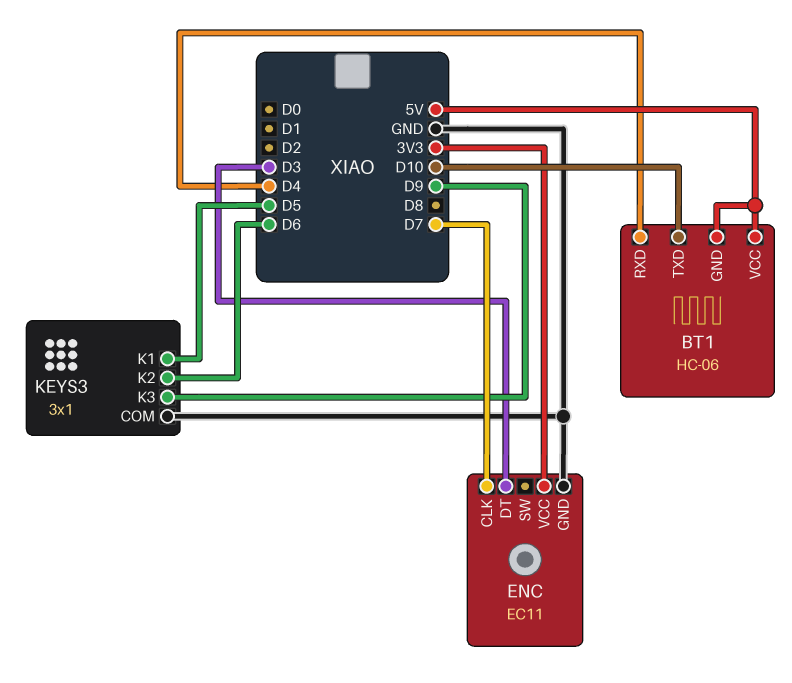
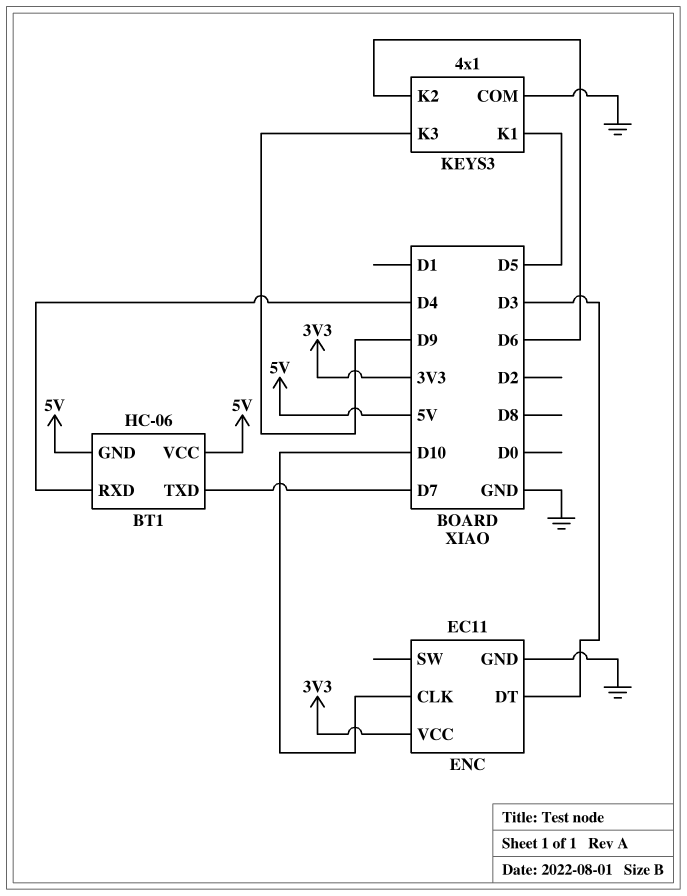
BT1 pin TXD: D10 -> D7
ENC pin CLK: D7 -> D10
KEYS3: 3x1 -> 4x1

